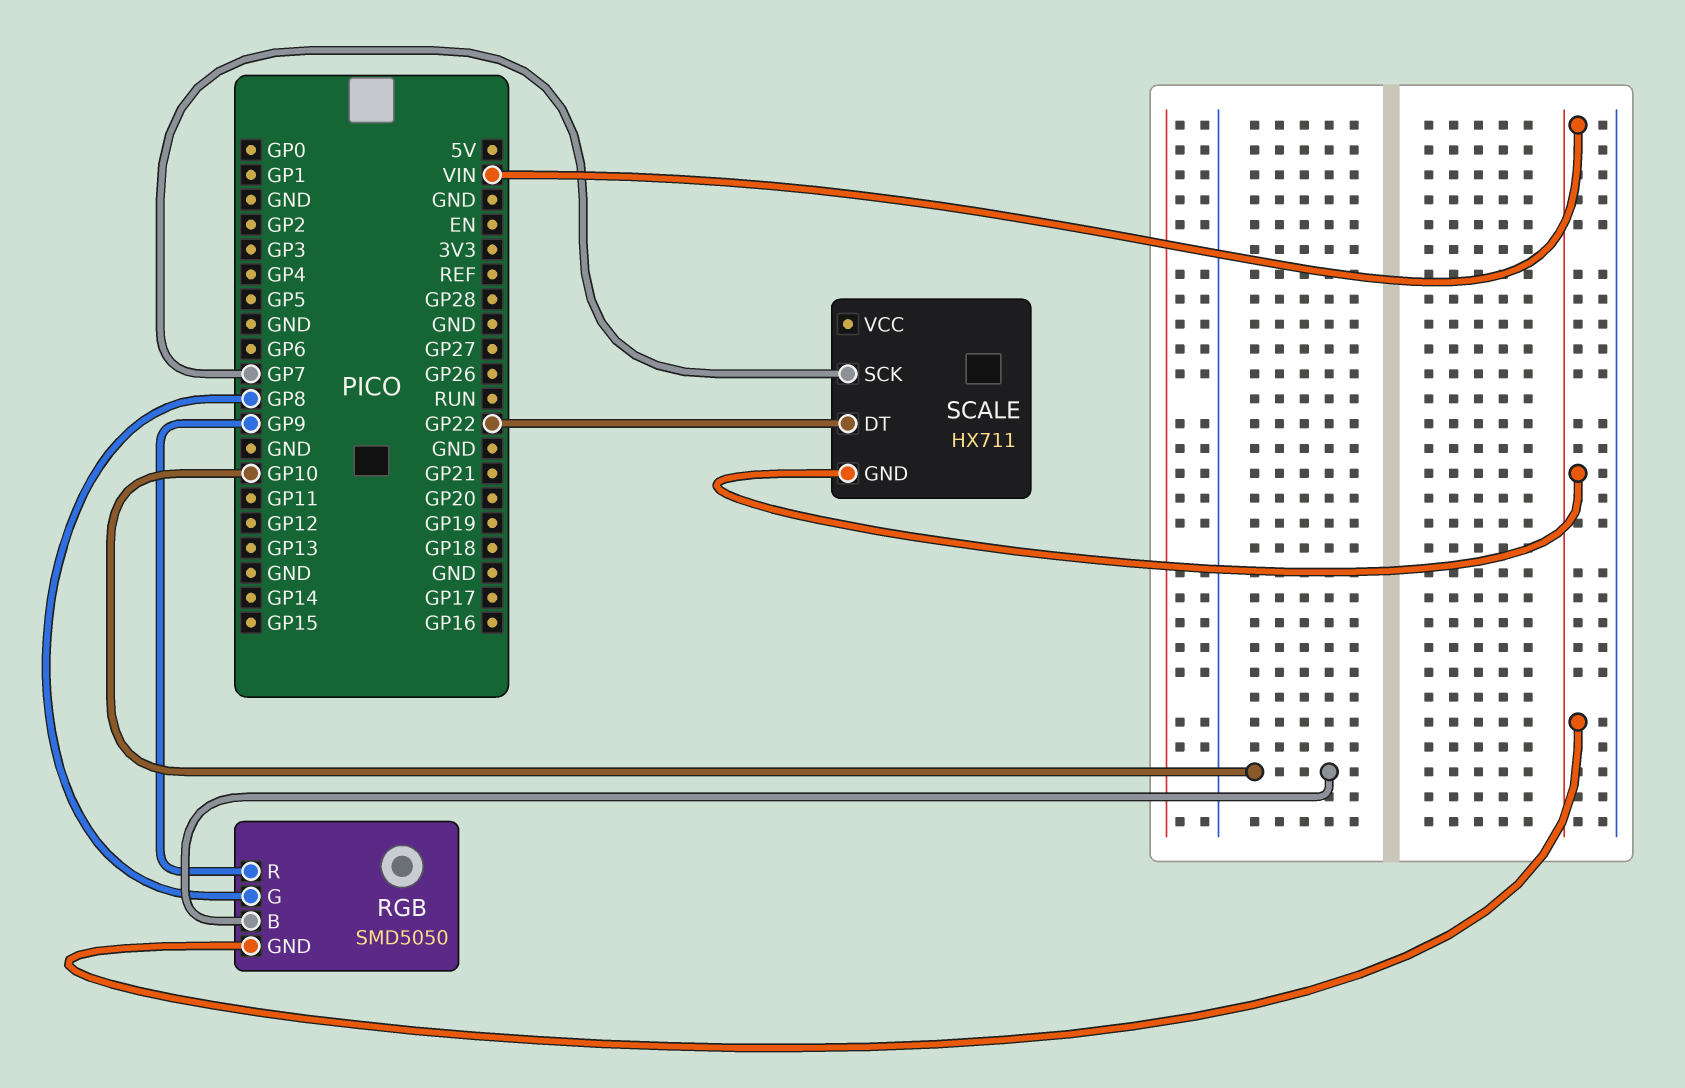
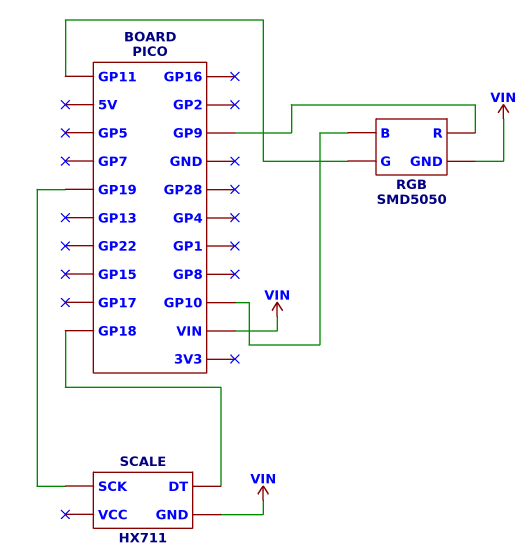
RGB pin G: GP8 -> GP11
SCALE pin DT: GP22 -> GP18
SCALE pin SCK: GP7 -> GP19

